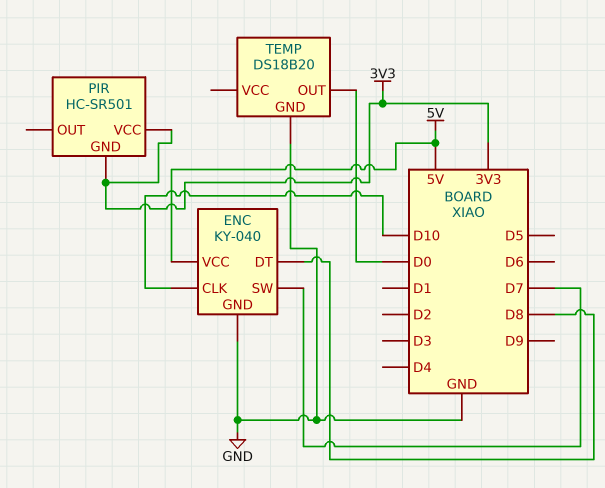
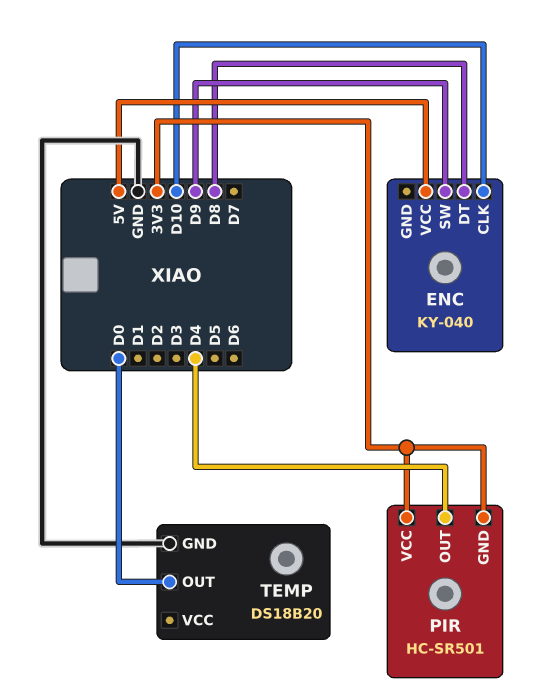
ENC pin GND: GND -> none
ENC pin SW: D7 -> D9
PIR pin OUT: none -> D4

